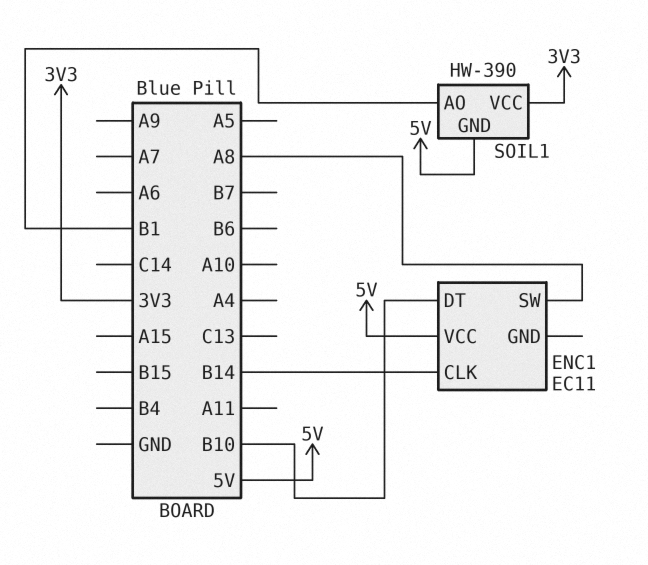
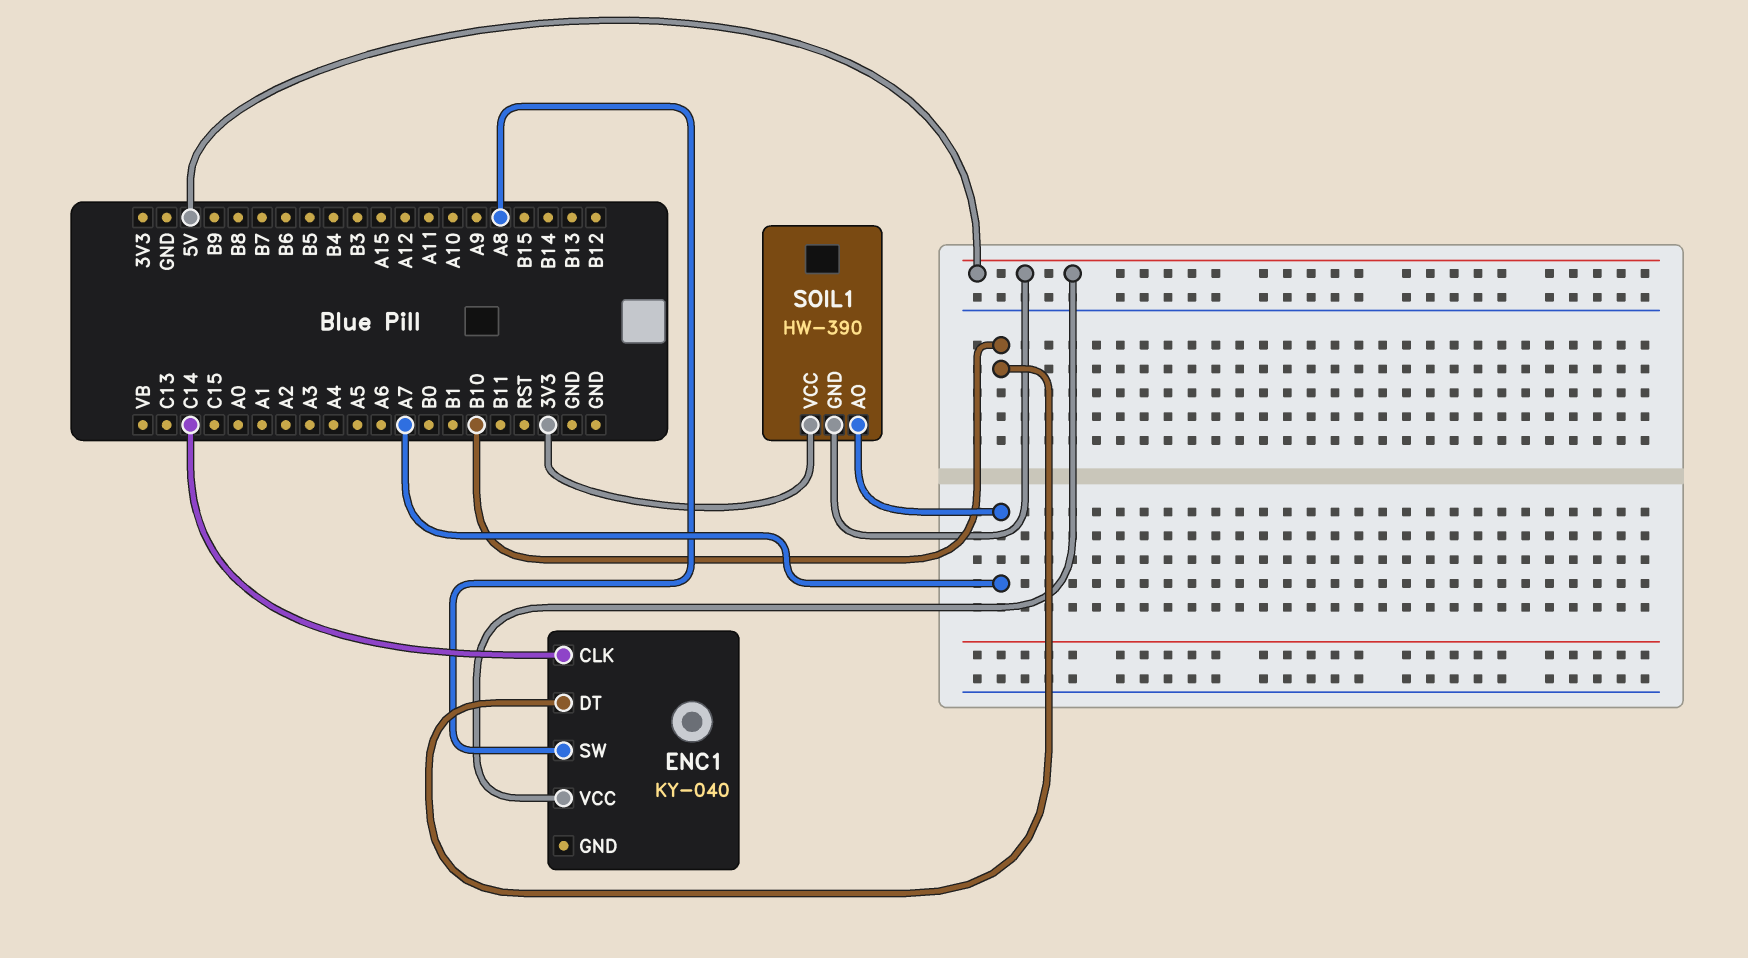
ENC1: EC11 -> KY-040
ENC1 pin CLK: B14 -> C14
SOIL1 pin AO: B1 -> A7

